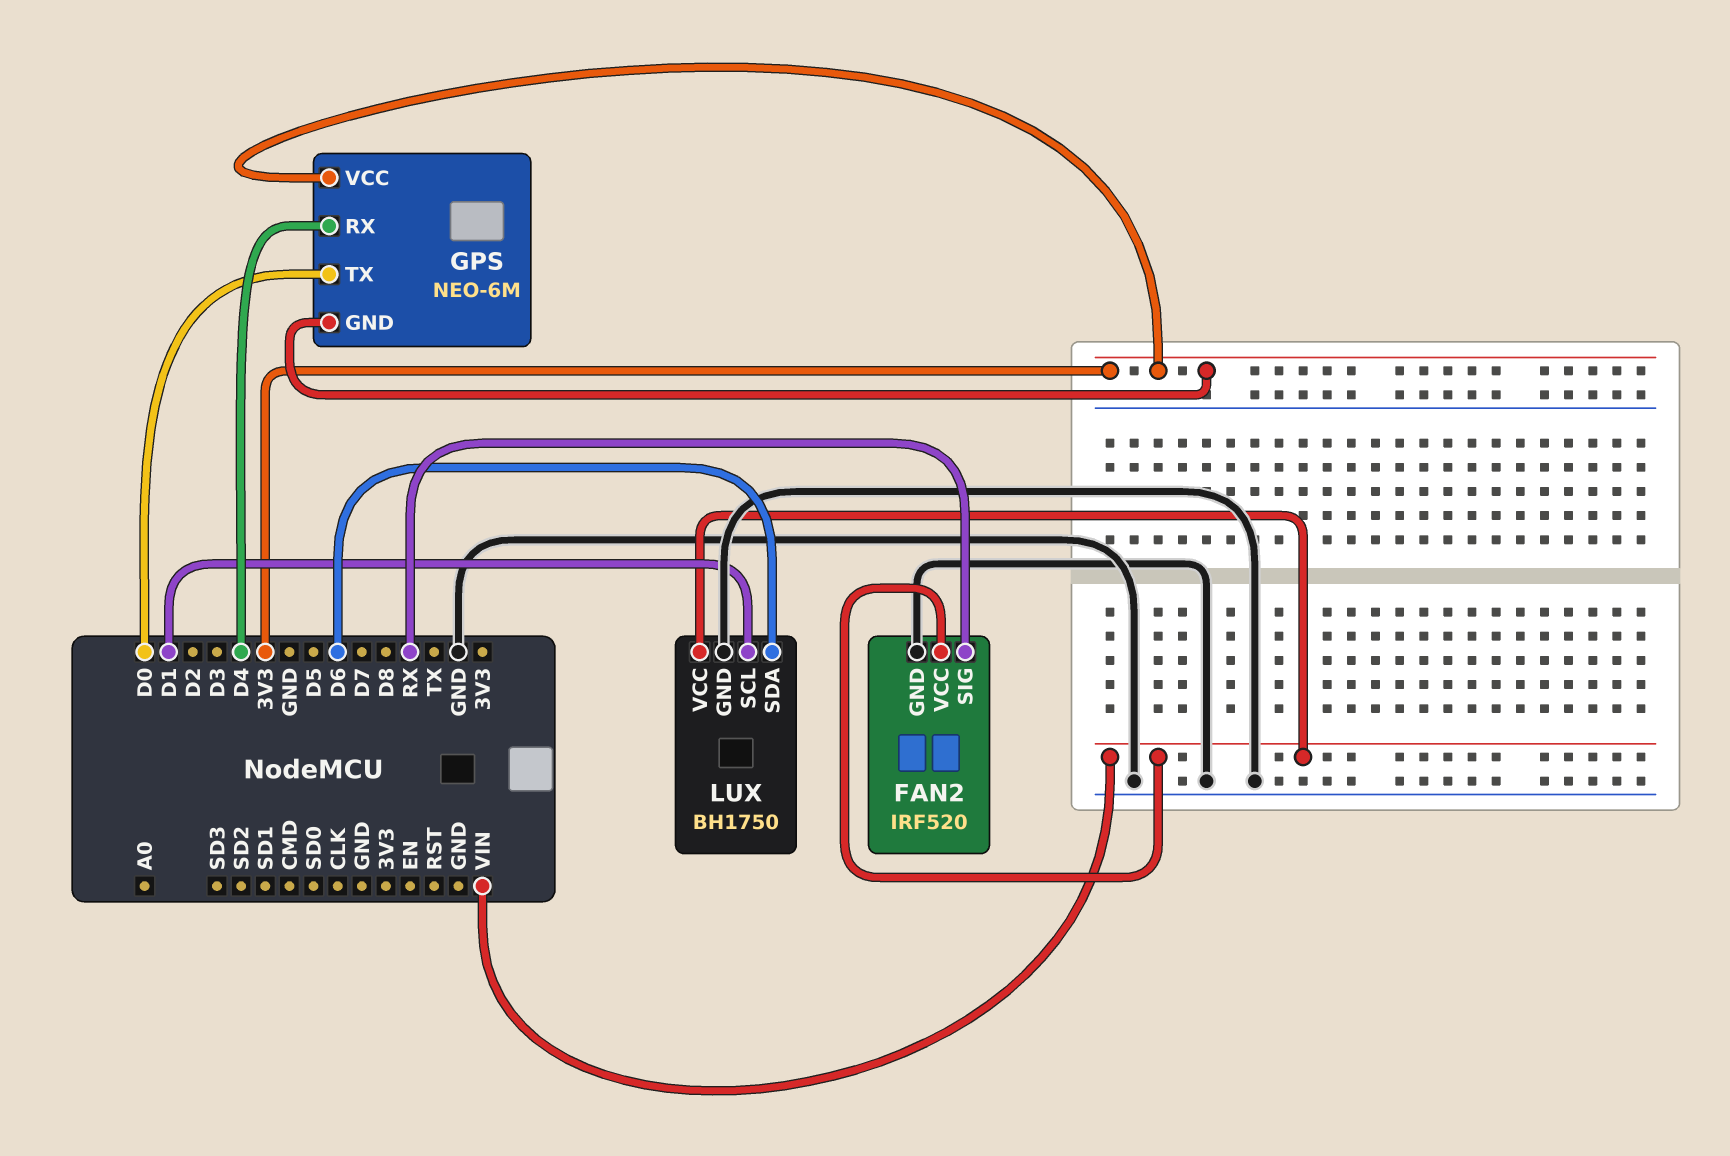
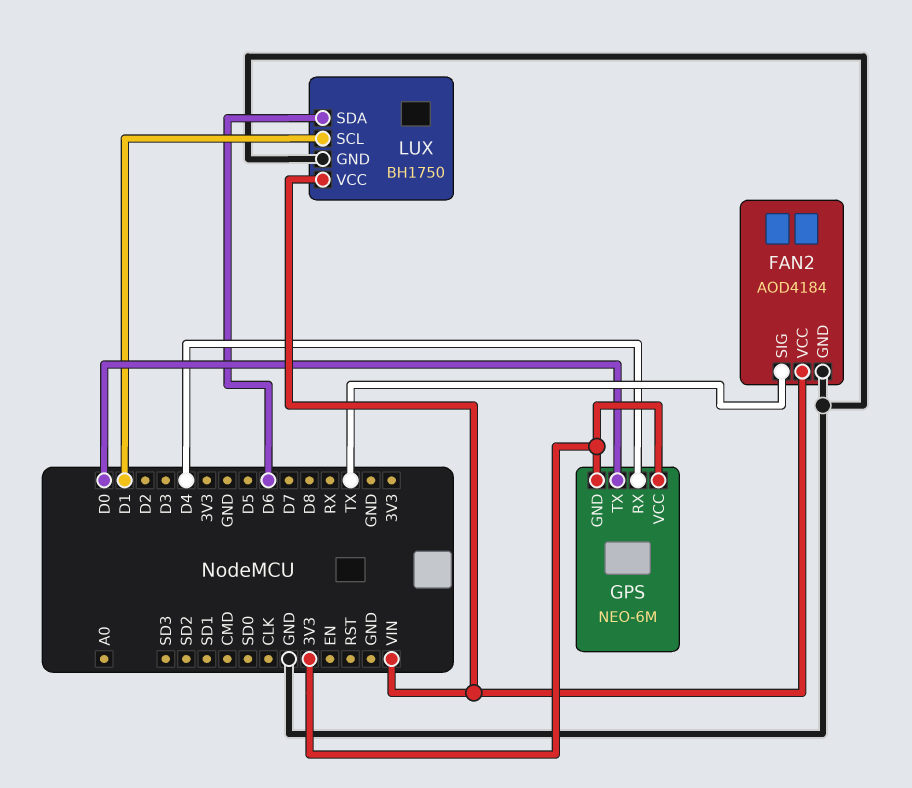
FAN2: IRF520 -> AOD4184
FAN2 pin SIG: RX -> TX

